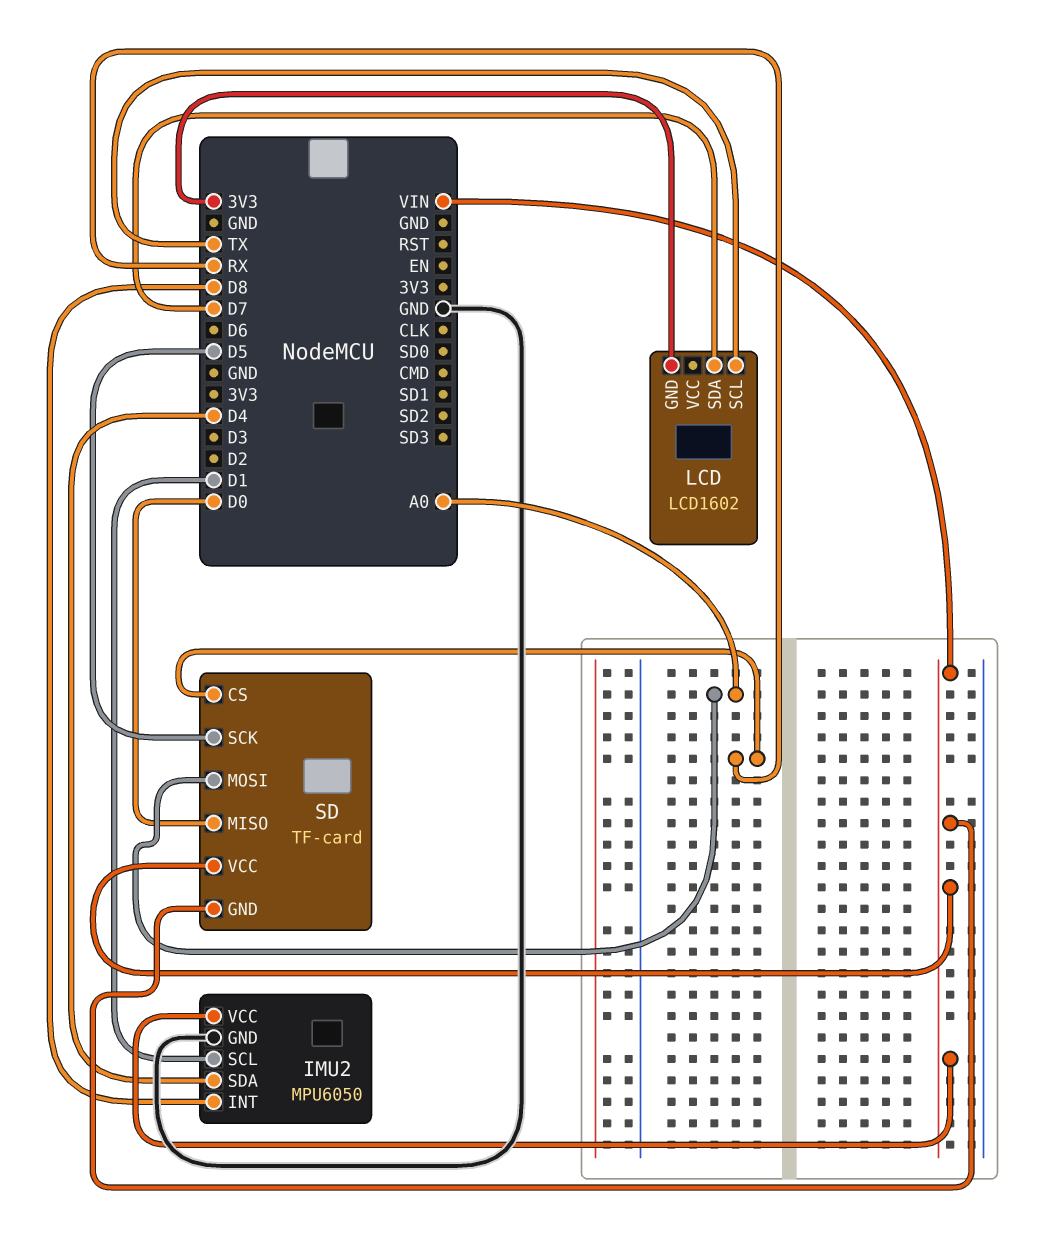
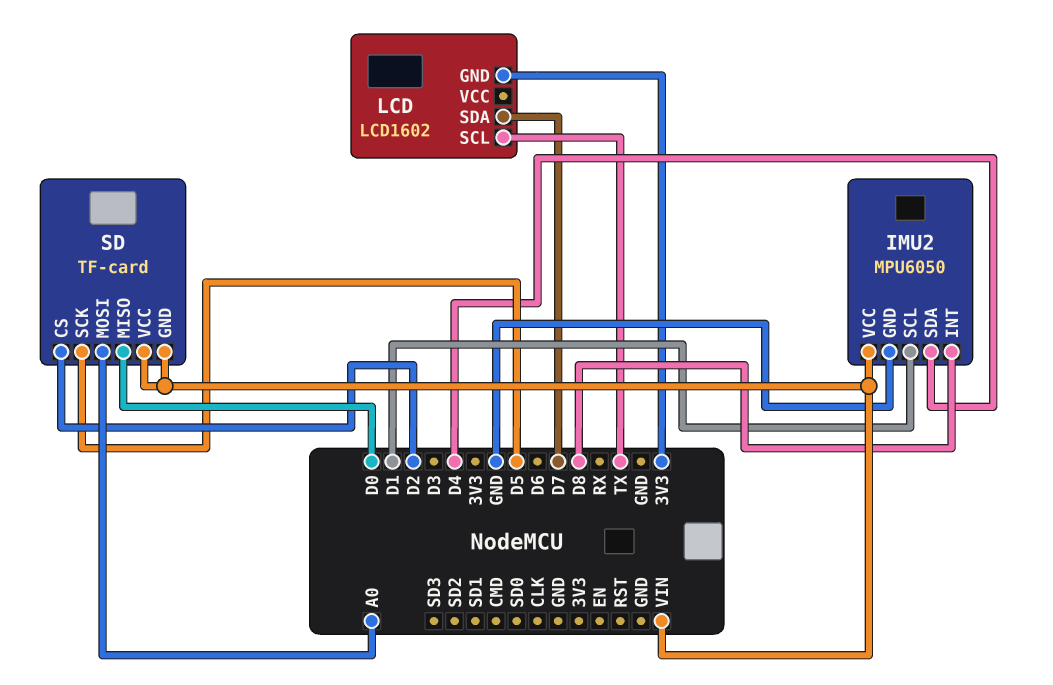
SD pin CS: RX -> D2

